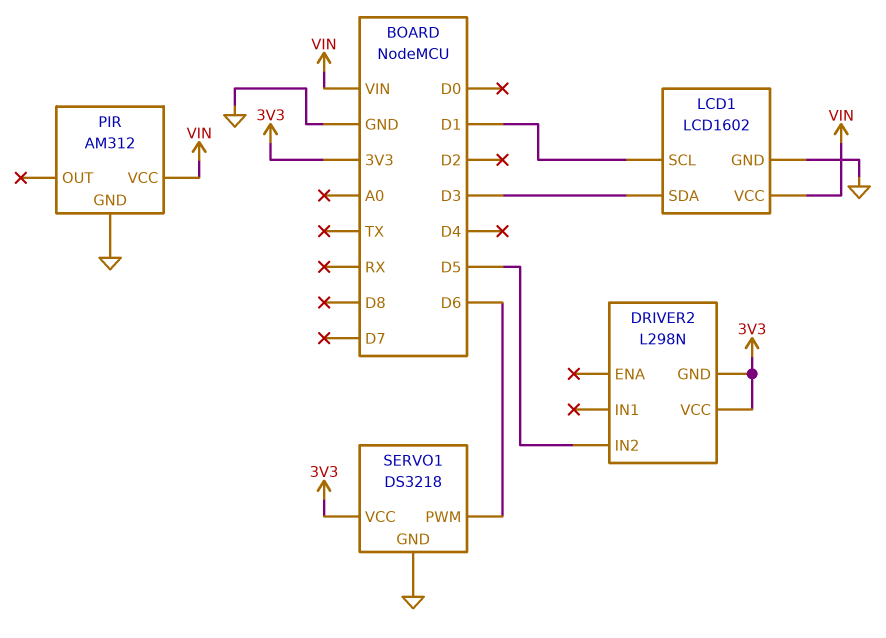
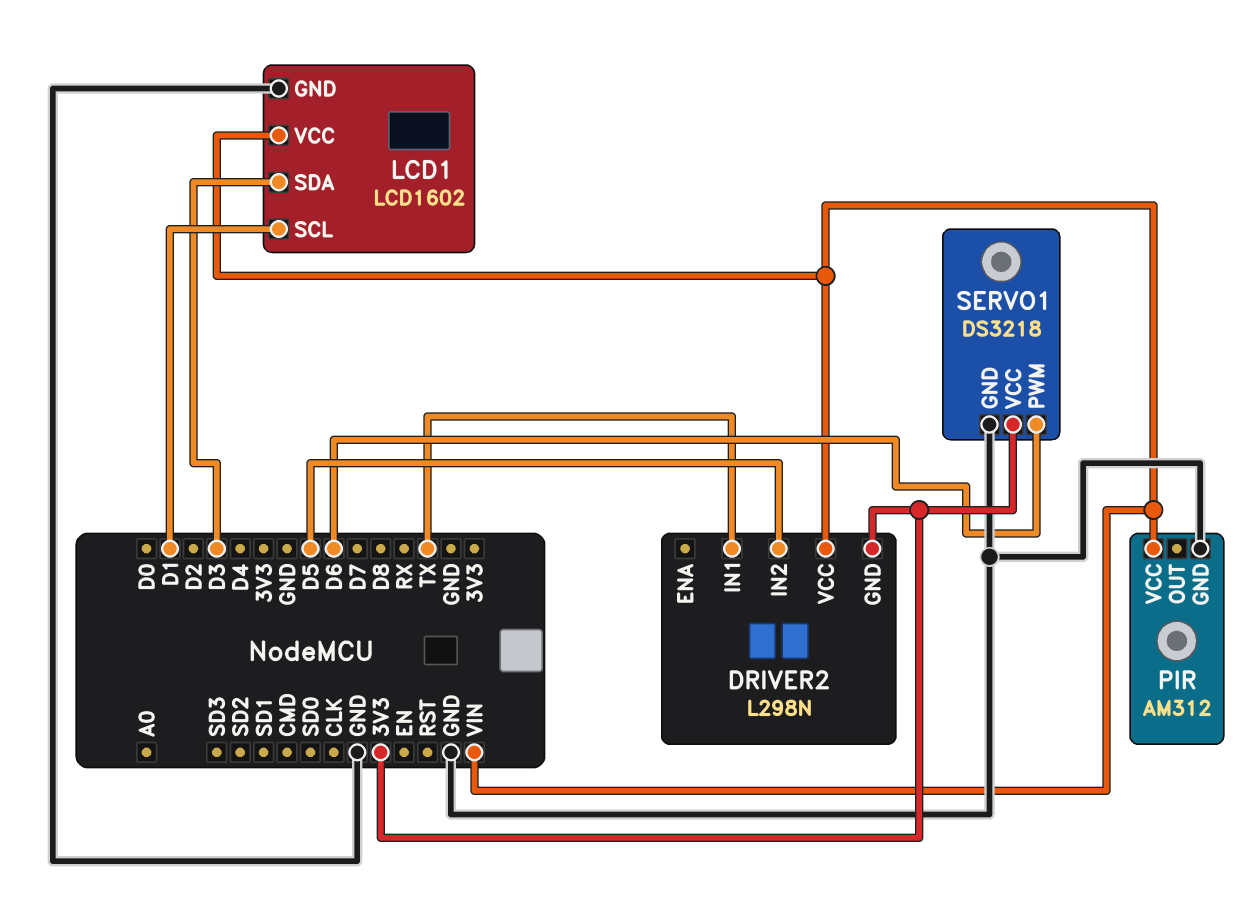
DRIVER2 pin IN1: none -> TX
DRIVER2 pin VCC: 3V3 -> VIN

